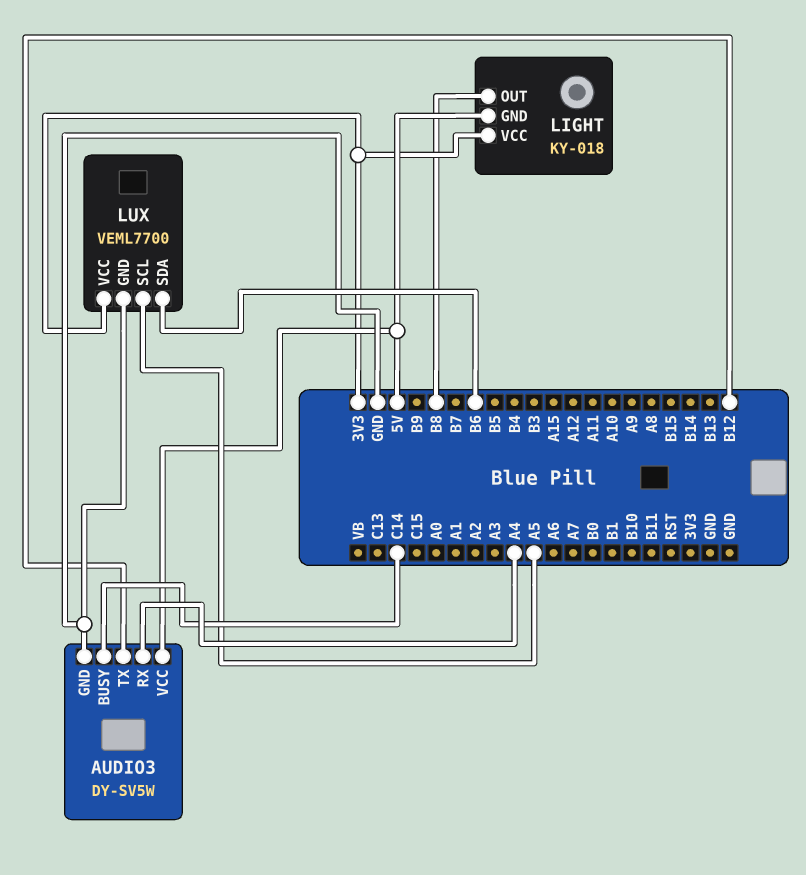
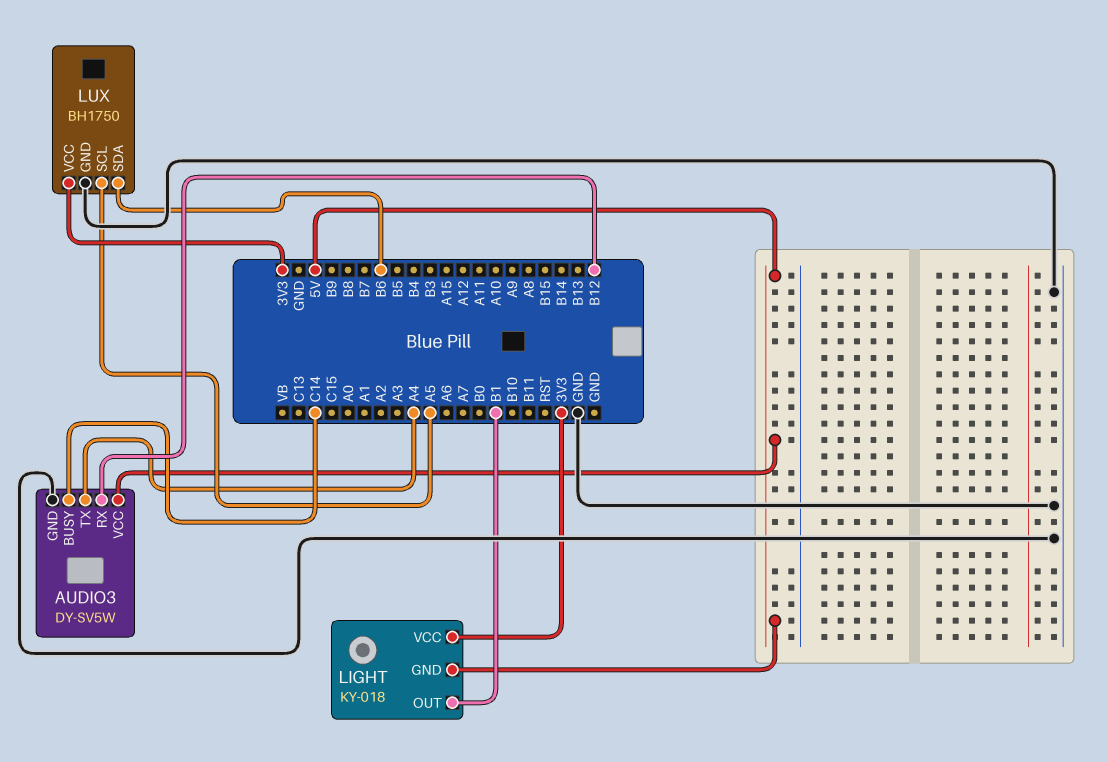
AUDIO3 pin RX: A4 -> B12
AUDIO3 pin TX: B12 -> A4
LIGHT pin OUT: B8 -> B1
LUX: VEML7700 -> BH1750

